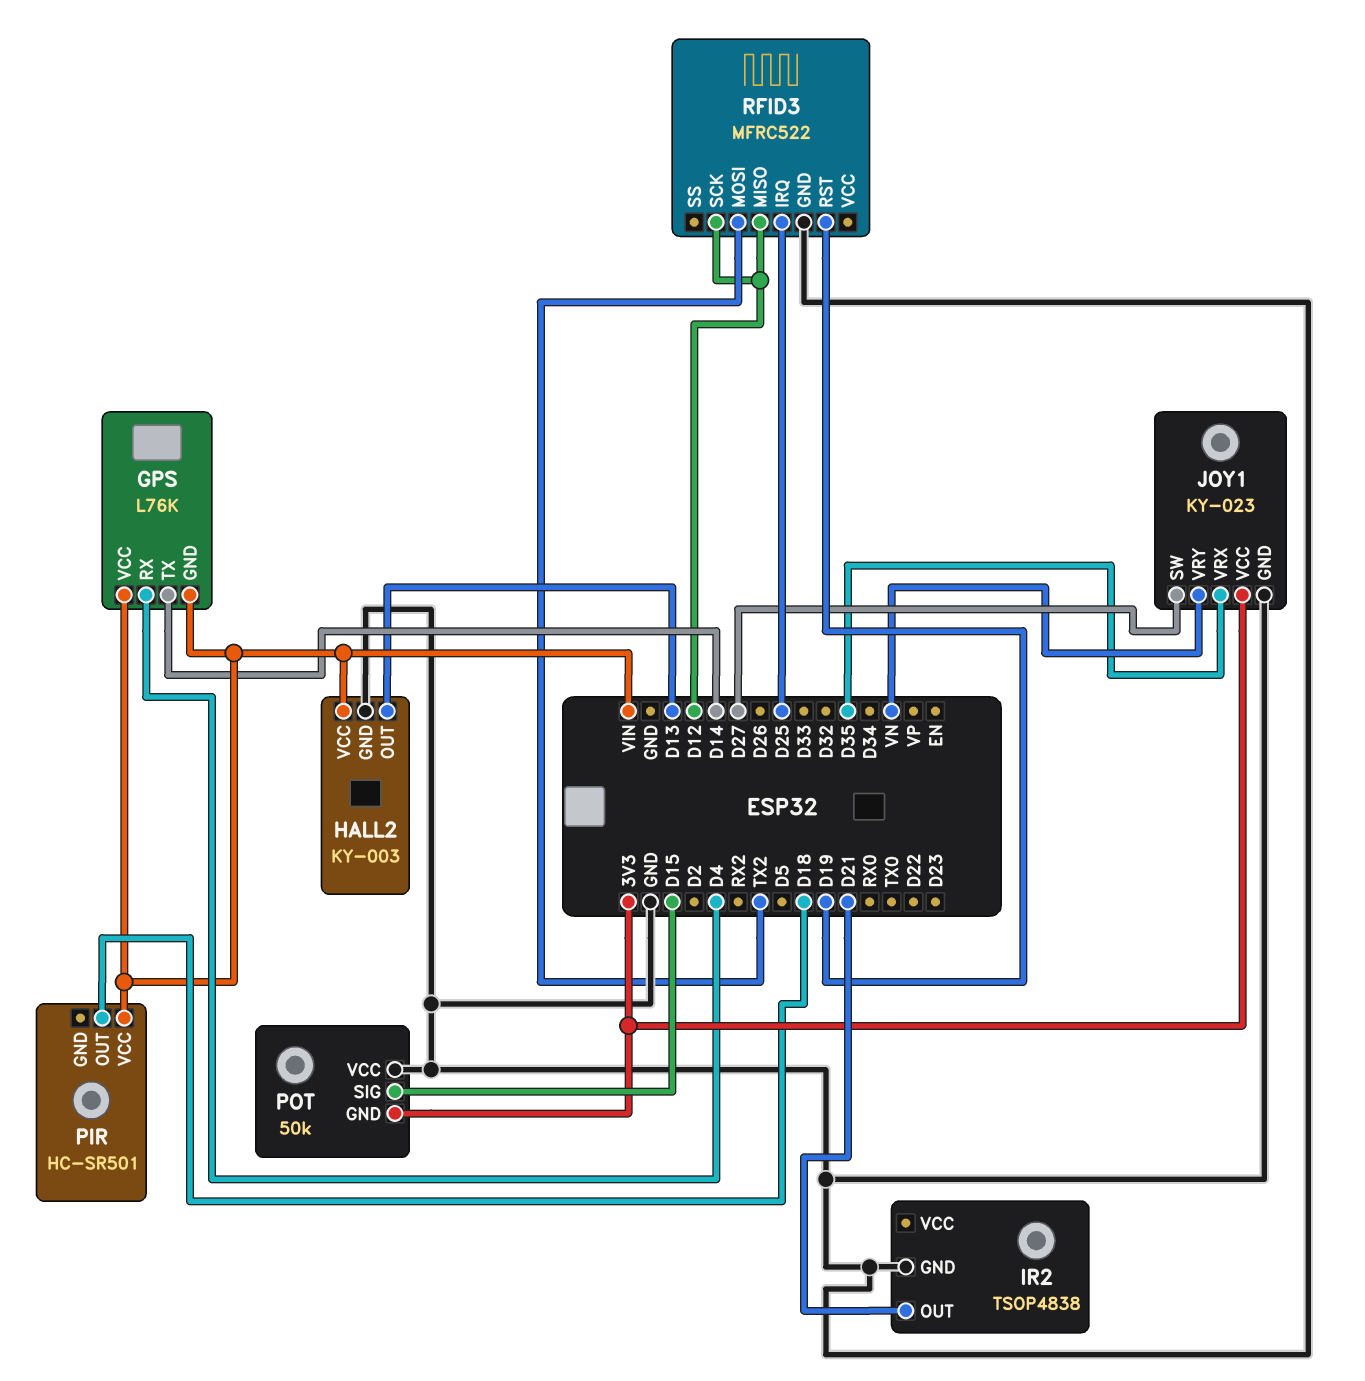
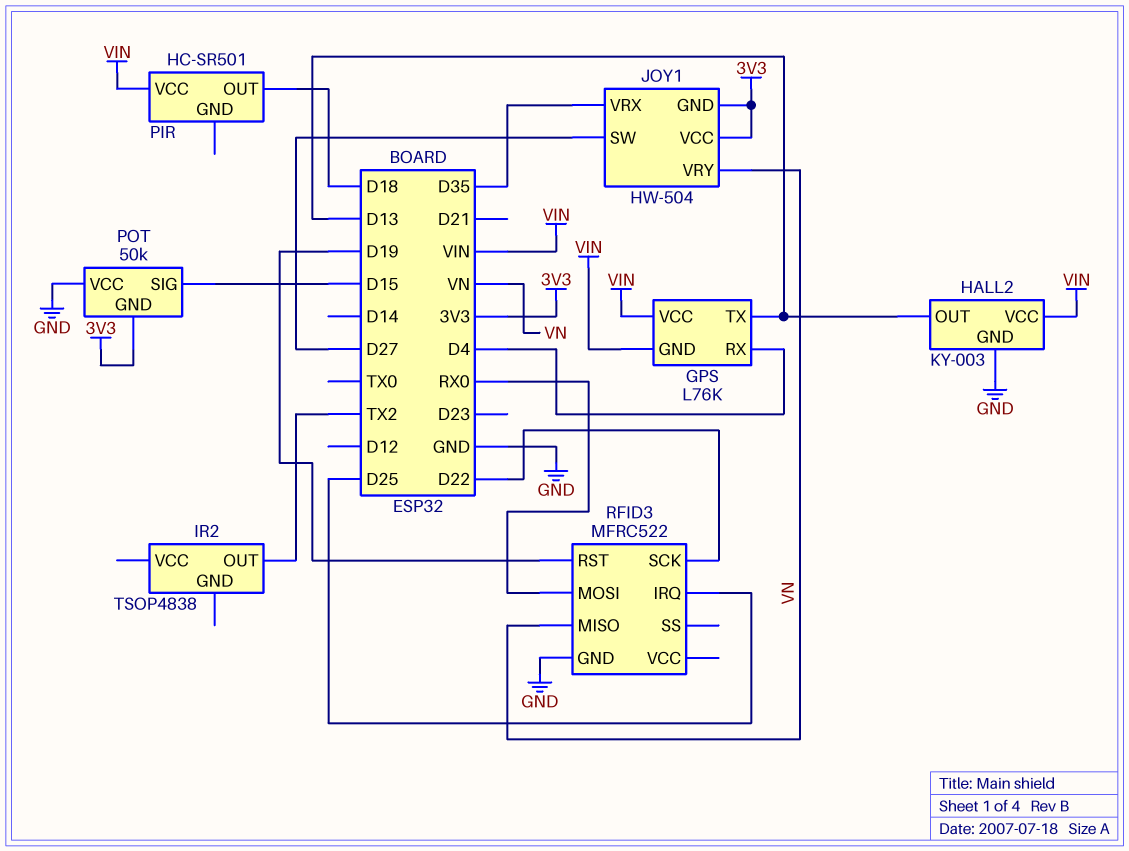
GPS pin TX: D14 -> D13
IR2 pin GND: GND -> none
IR2 pin OUT: D21 -> TX2
JOY1: KY-023 -> HW-504
JOY1 pin GND: GND -> 3V3
RFID3 pin MISO: D12 -> VN
RFID3 pin MOSI: TX2 -> RX0
RFID3 pin SCK: D12 -> D22

